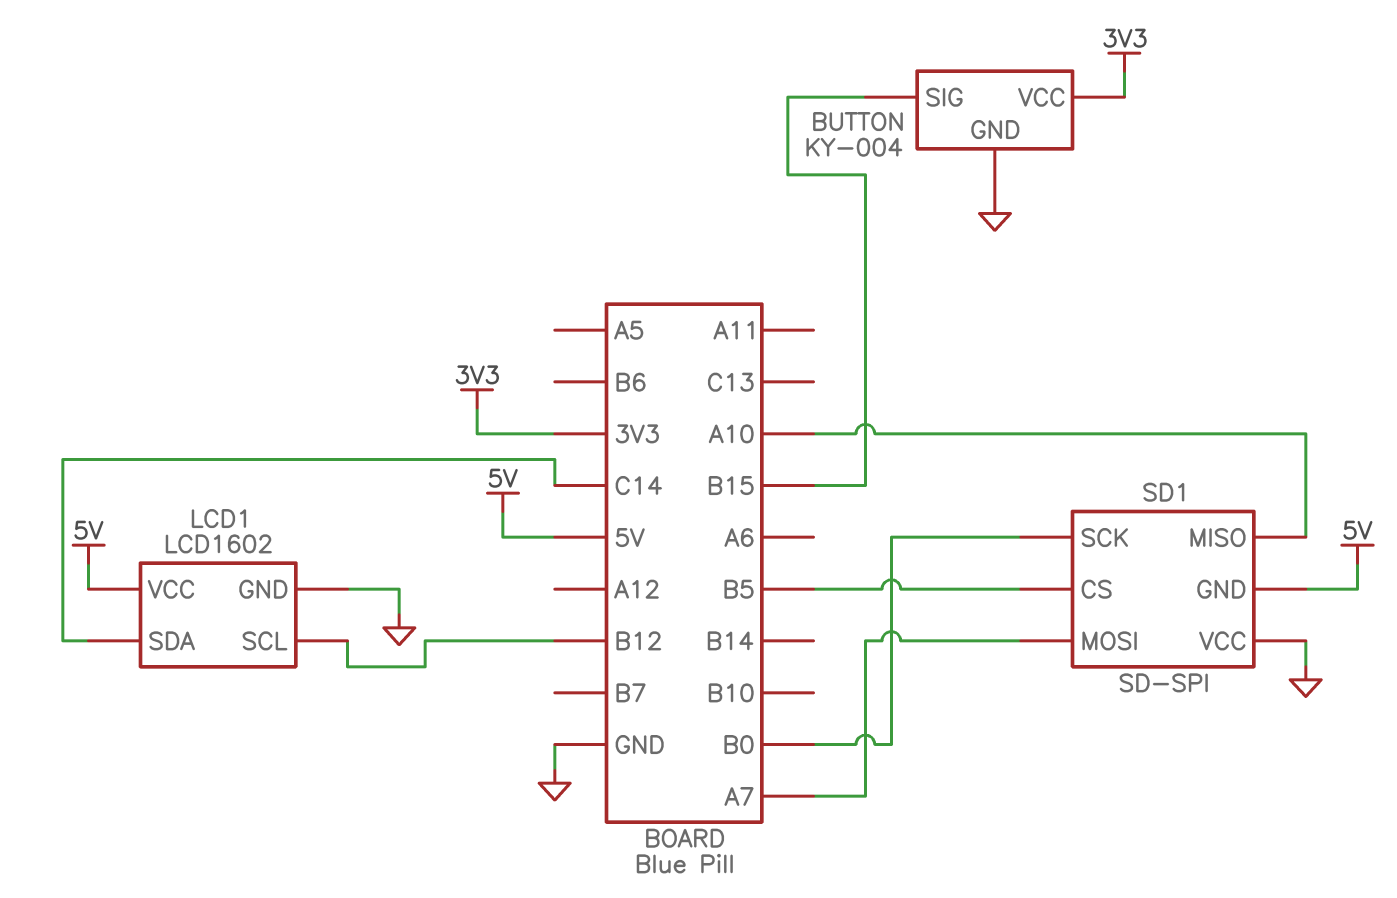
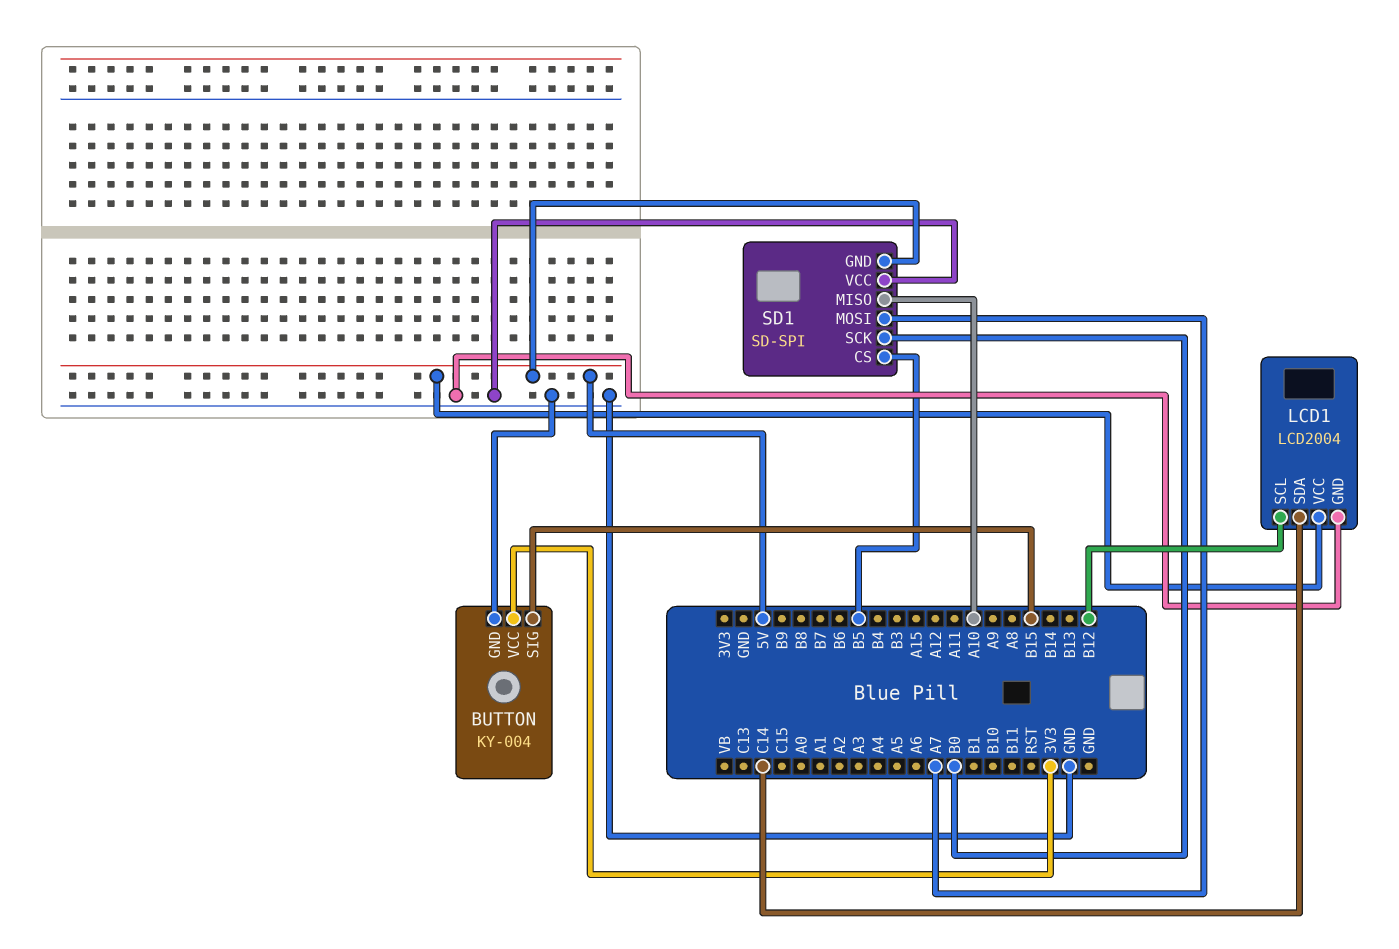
LCD1: LCD1602 -> LCD2004

